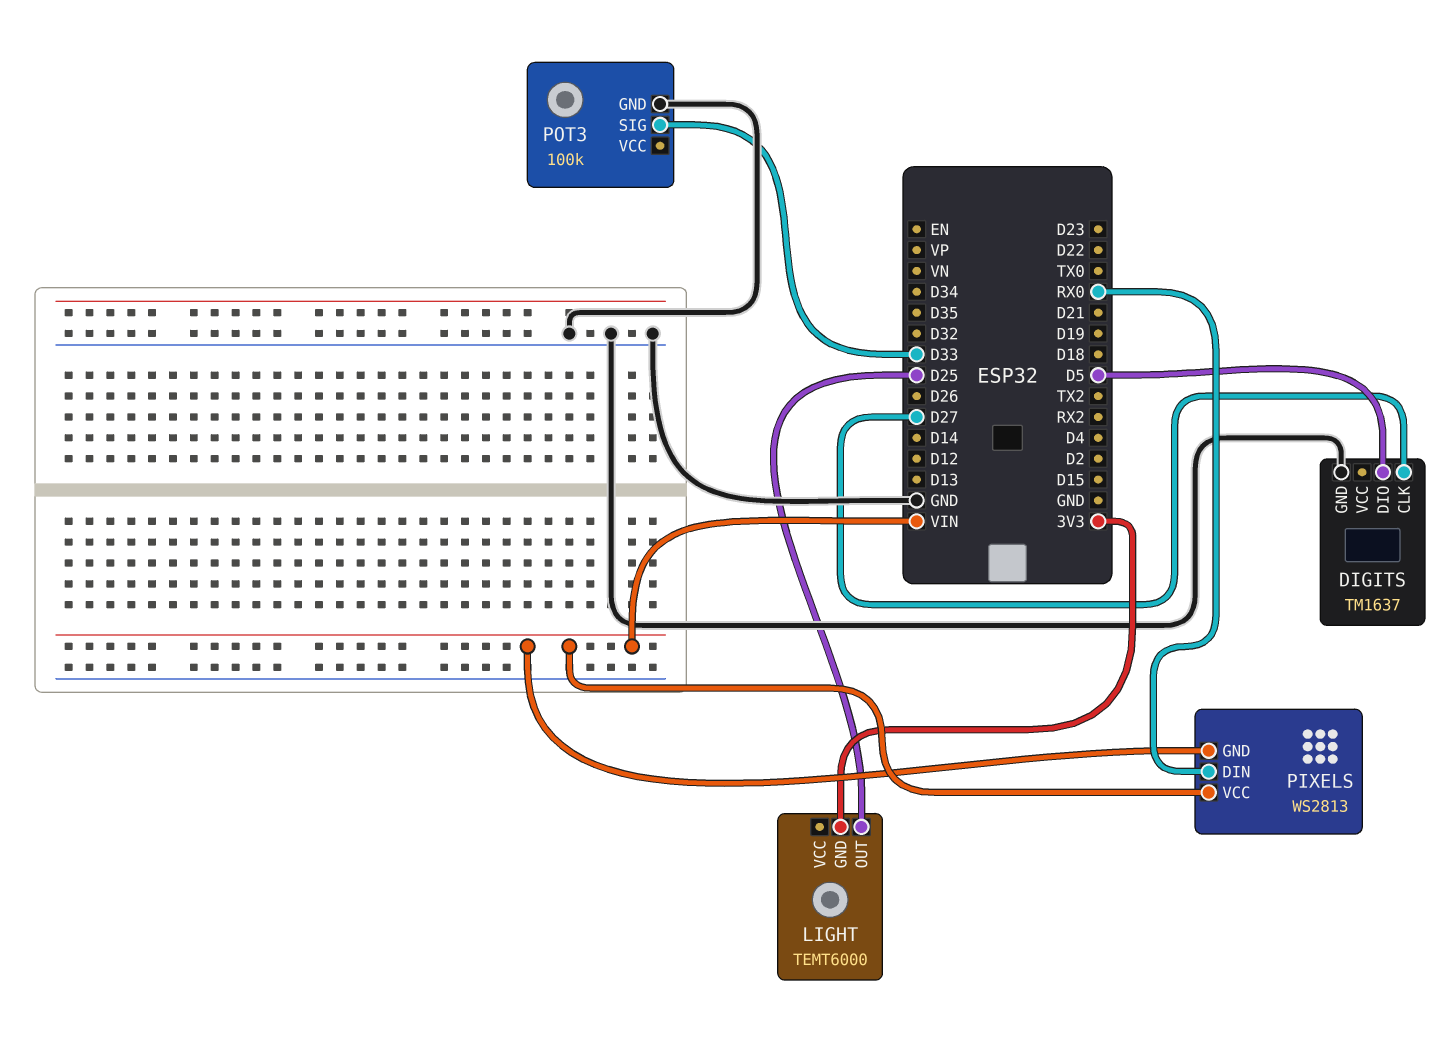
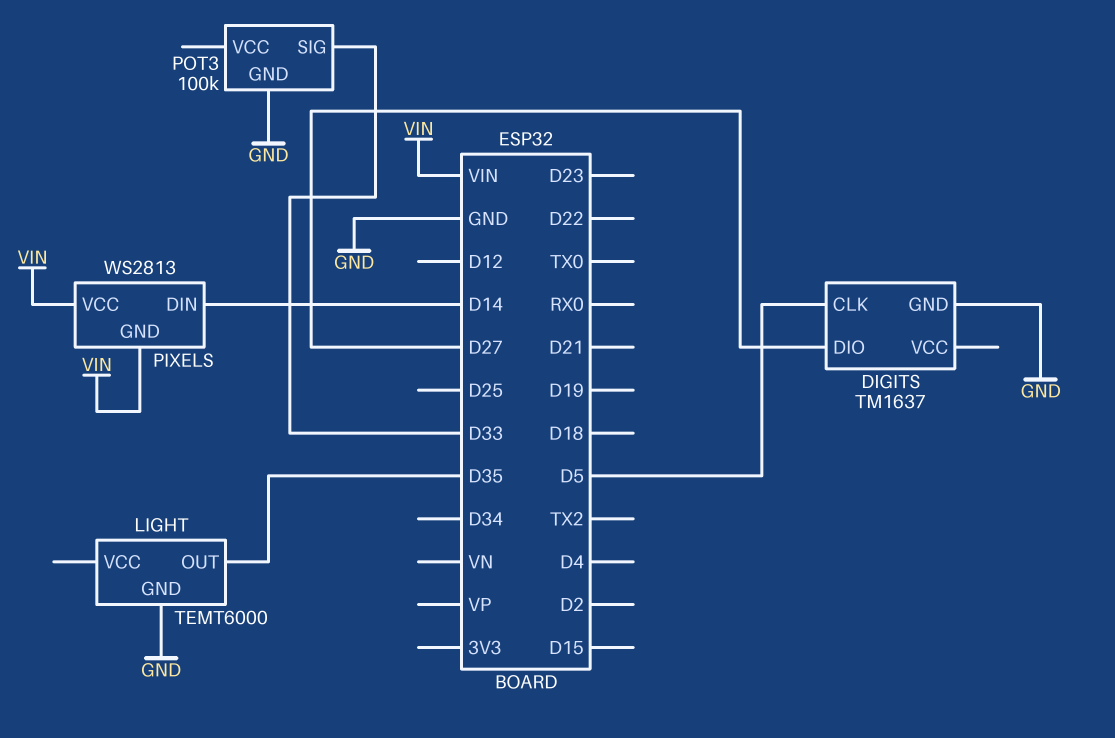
DIGITS pin CLK: D27 -> D5
DIGITS pin DIO: D5 -> D27
LIGHT pin GND: 3V3 -> GND
LIGHT pin OUT: D25 -> D35
PIXELS pin DIN: RX0 -> D14

